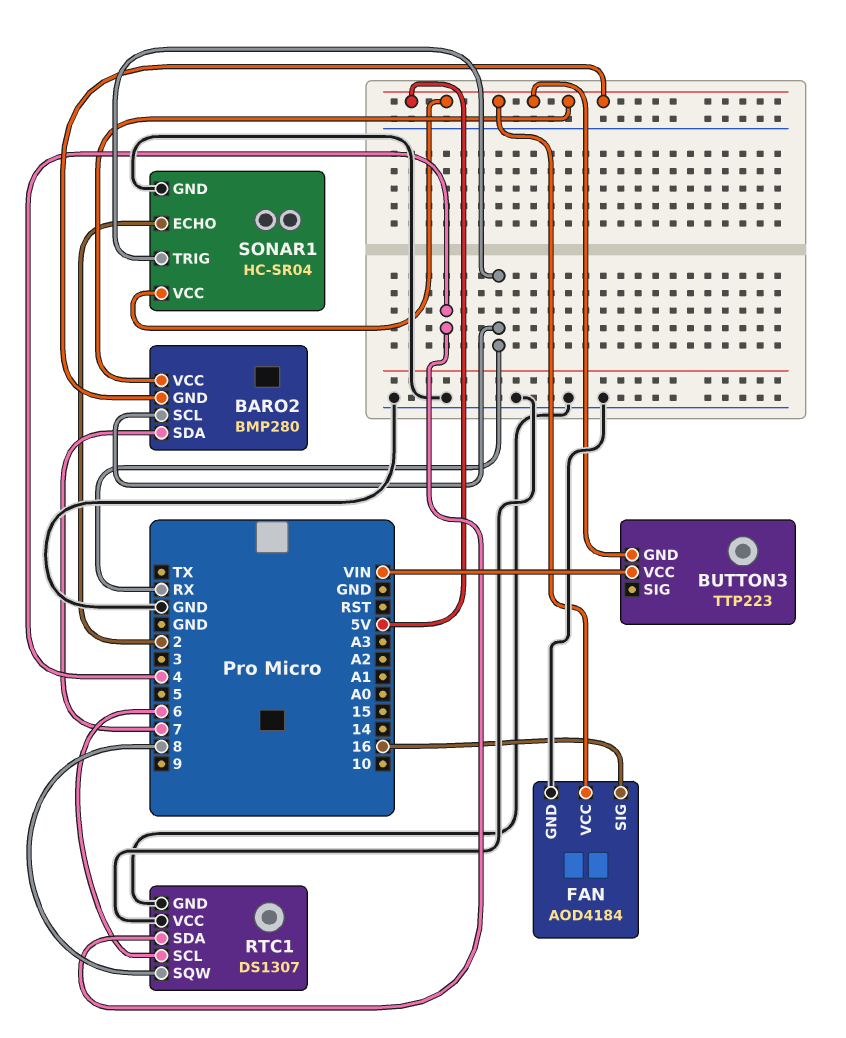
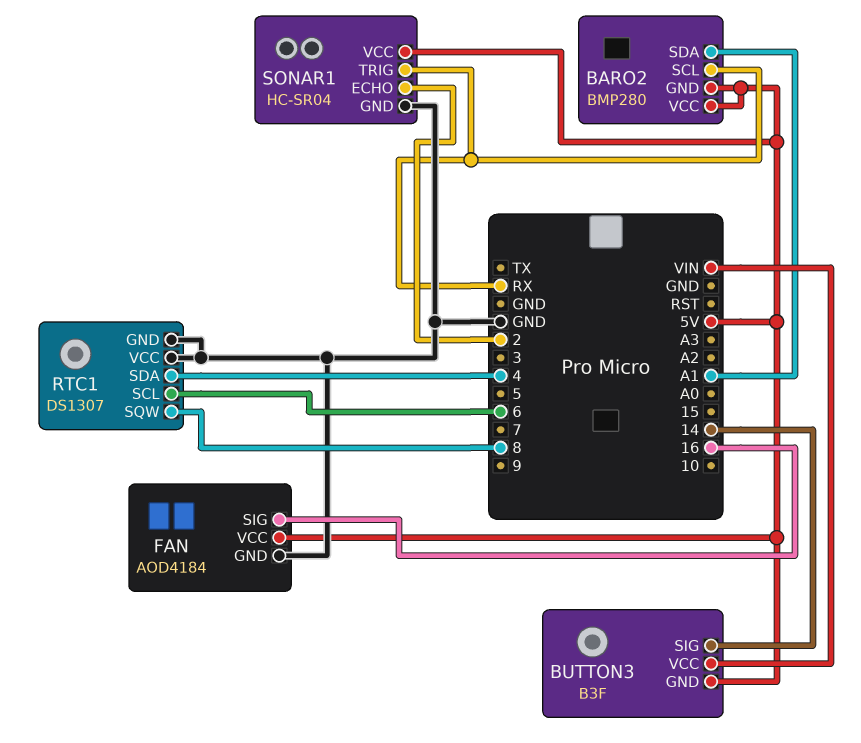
BARO2 pin SDA: 7 -> A1
BUTTON3: TTP223 -> B3F
BUTTON3 pin SIG: none -> 14

